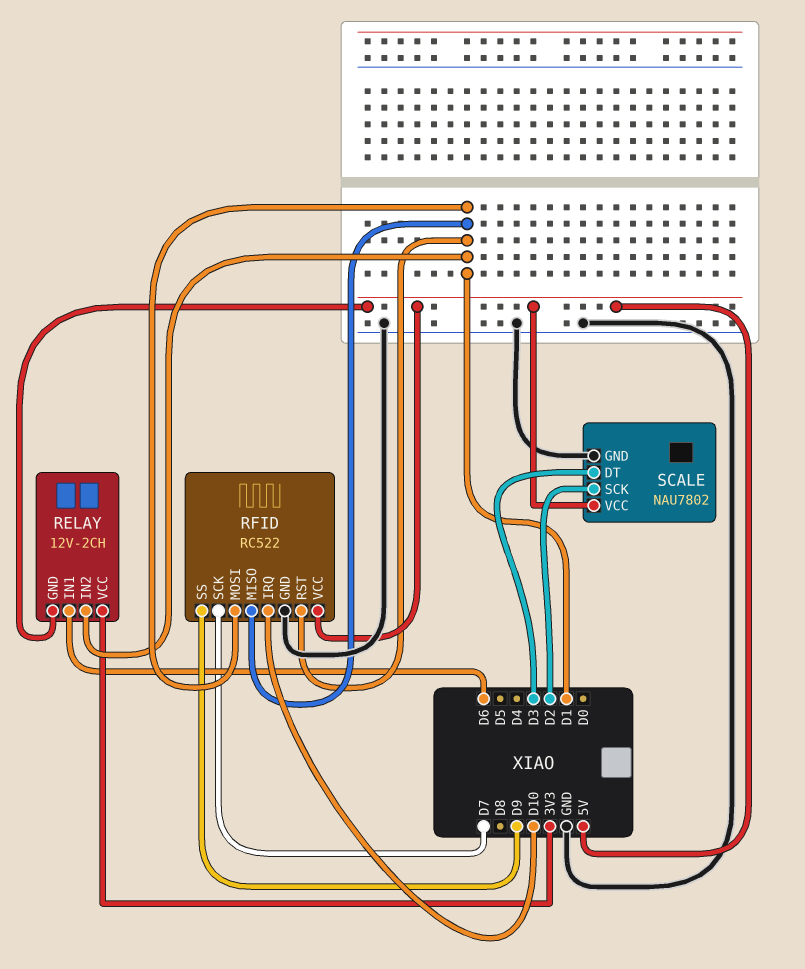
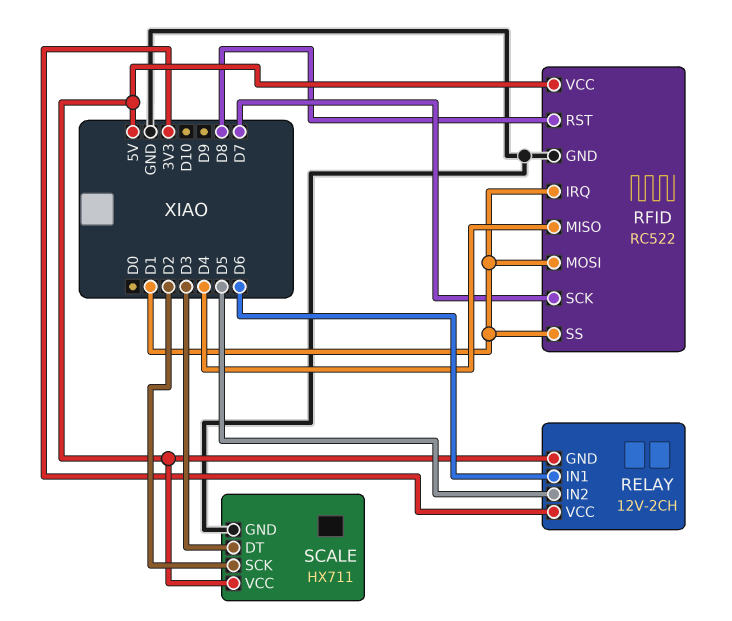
RELAY pin IN2: D1 -> D5
RFID pin IRQ: D10 -> D1
RFID pin MISO: D1 -> D4
RFID pin RST: D1 -> D8
RFID pin SS: D9 -> D1
SCALE: NAU7802 -> HX711

